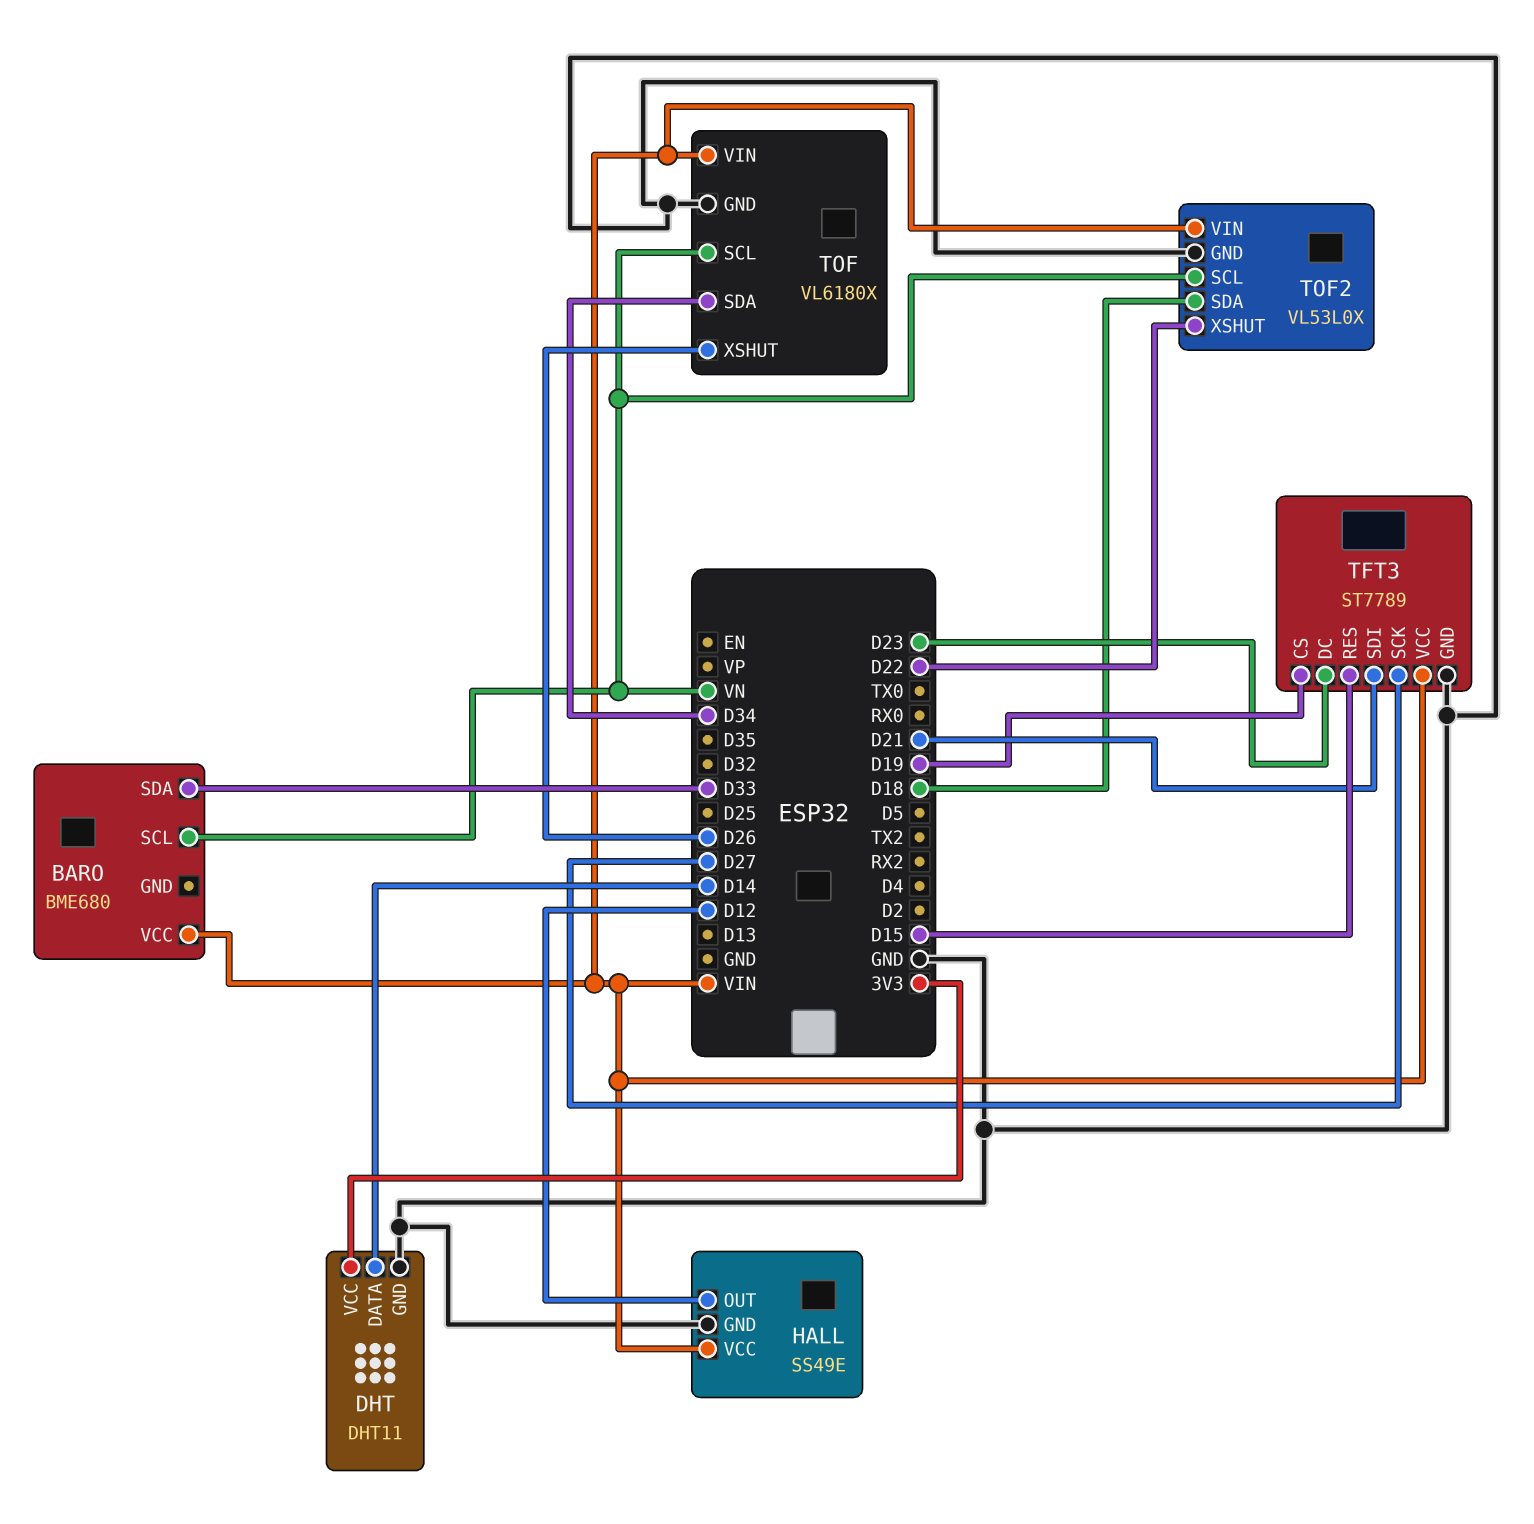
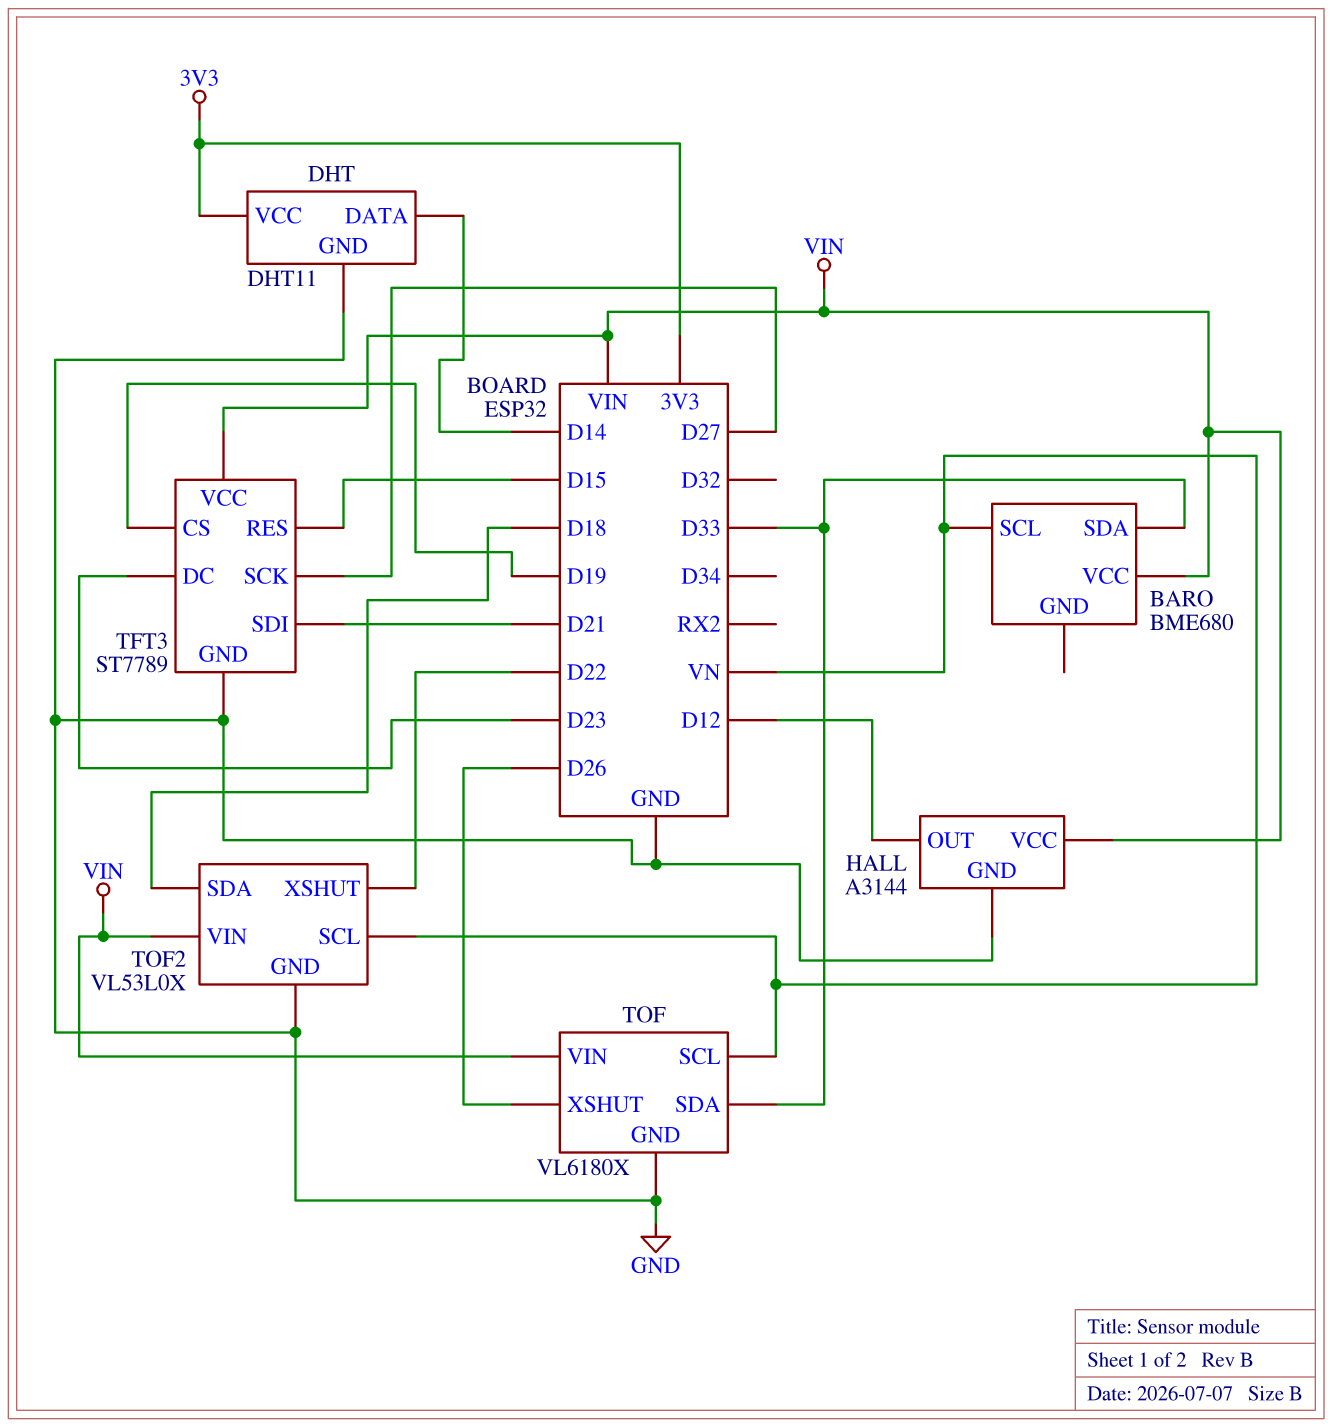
HALL: SS49E -> A3144
TOF pin SDA: D34 -> D33

